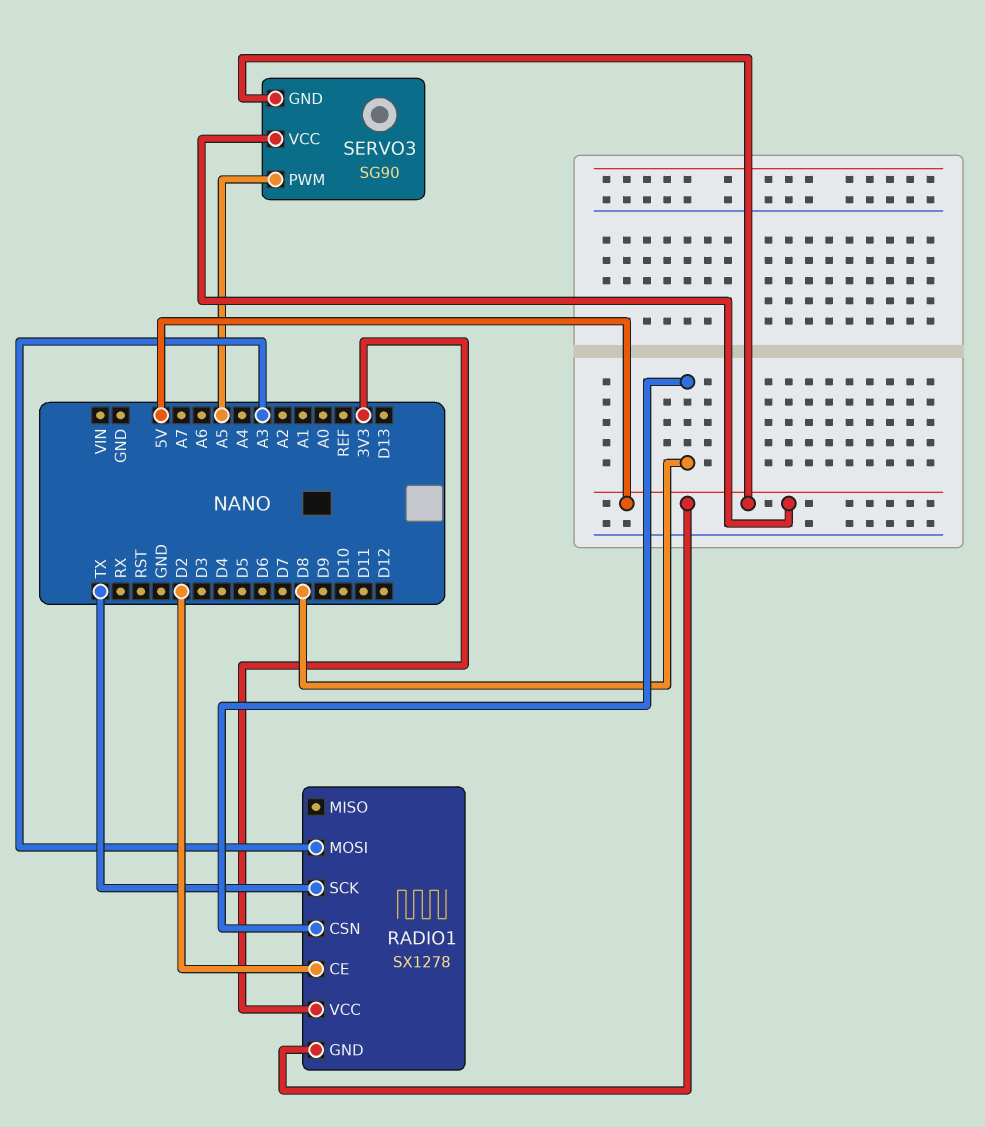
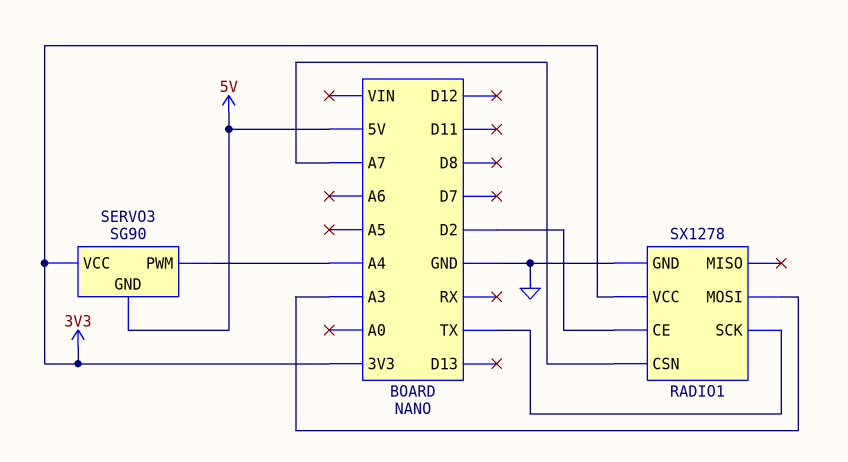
RADIO1 pin CSN: D8 -> A7
RADIO1 pin GND: 5V -> GND
SERVO3 pin PWM: A5 -> A4
SERVO3 pin VCC: 5V -> 3V3

